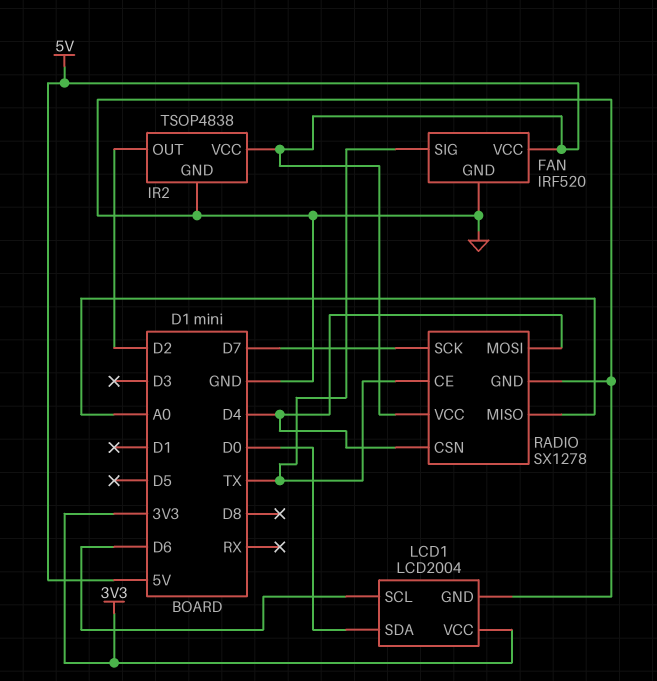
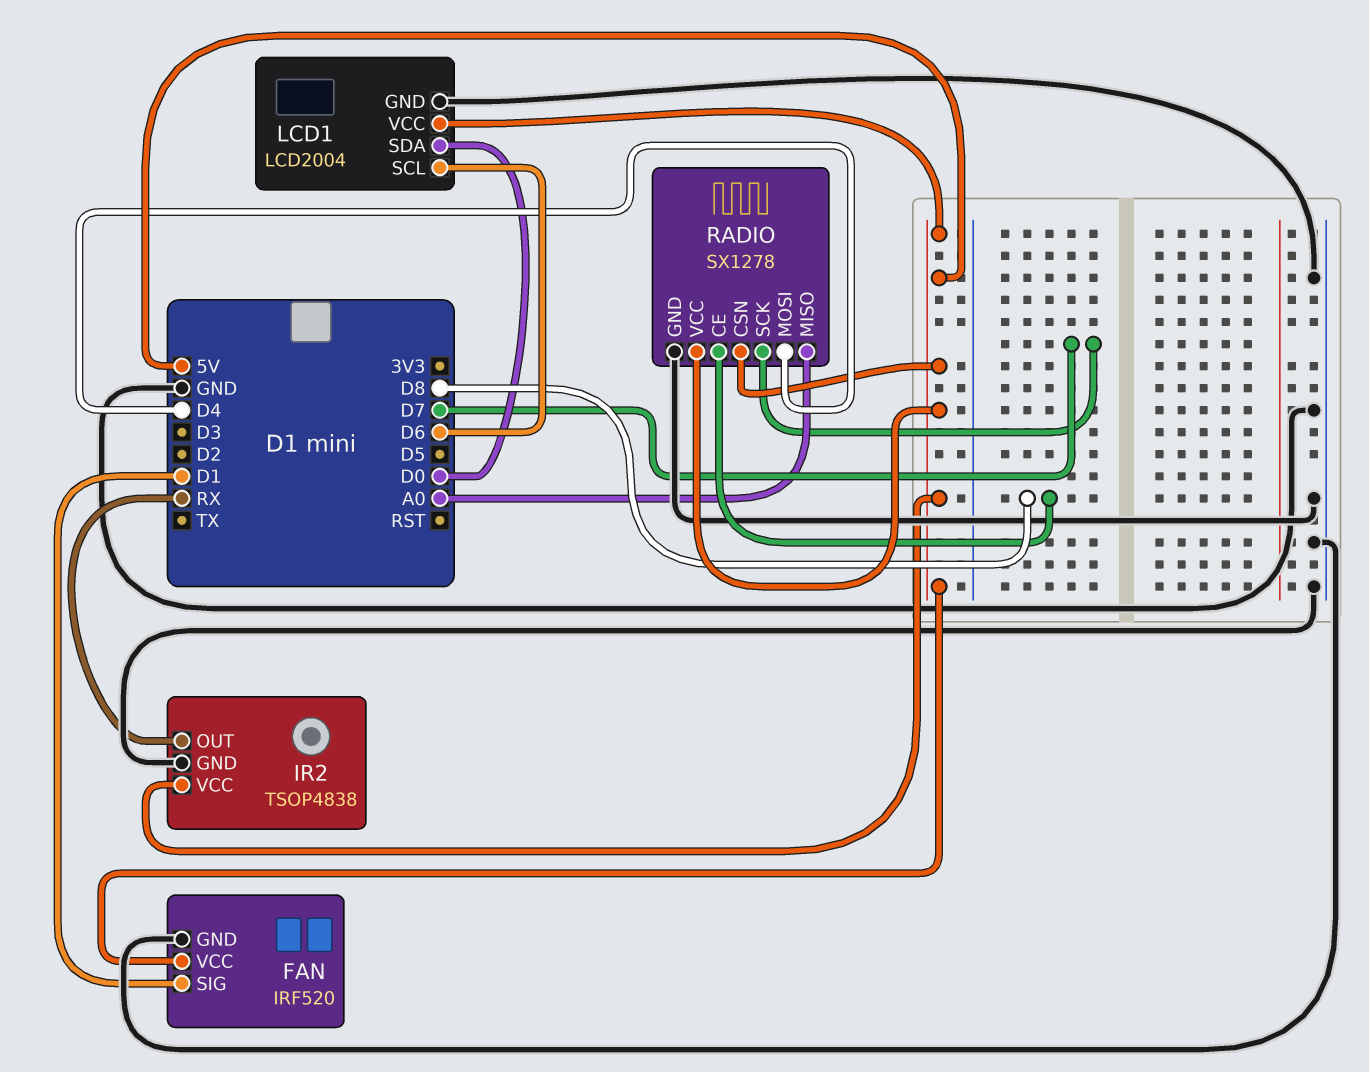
FAN pin SIG: TX -> D1
IR2 pin OUT: D2 -> RX
LCD1 pin VCC: 3V3 -> 5V
RADIO pin CE: TX -> D8
RADIO pin CSN: D4 -> 5V

